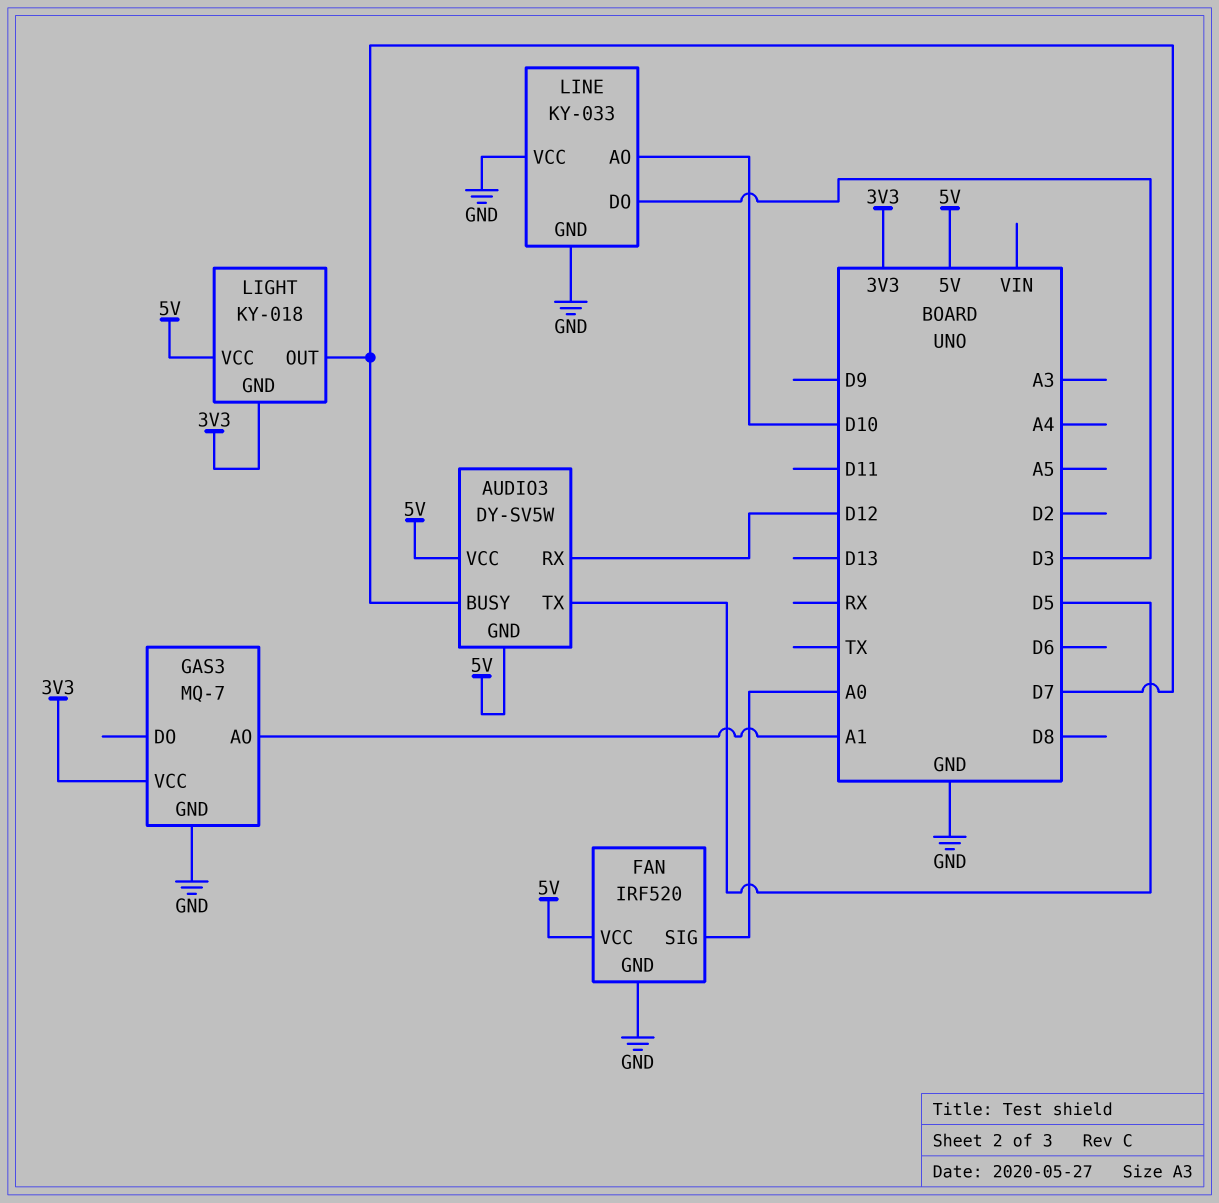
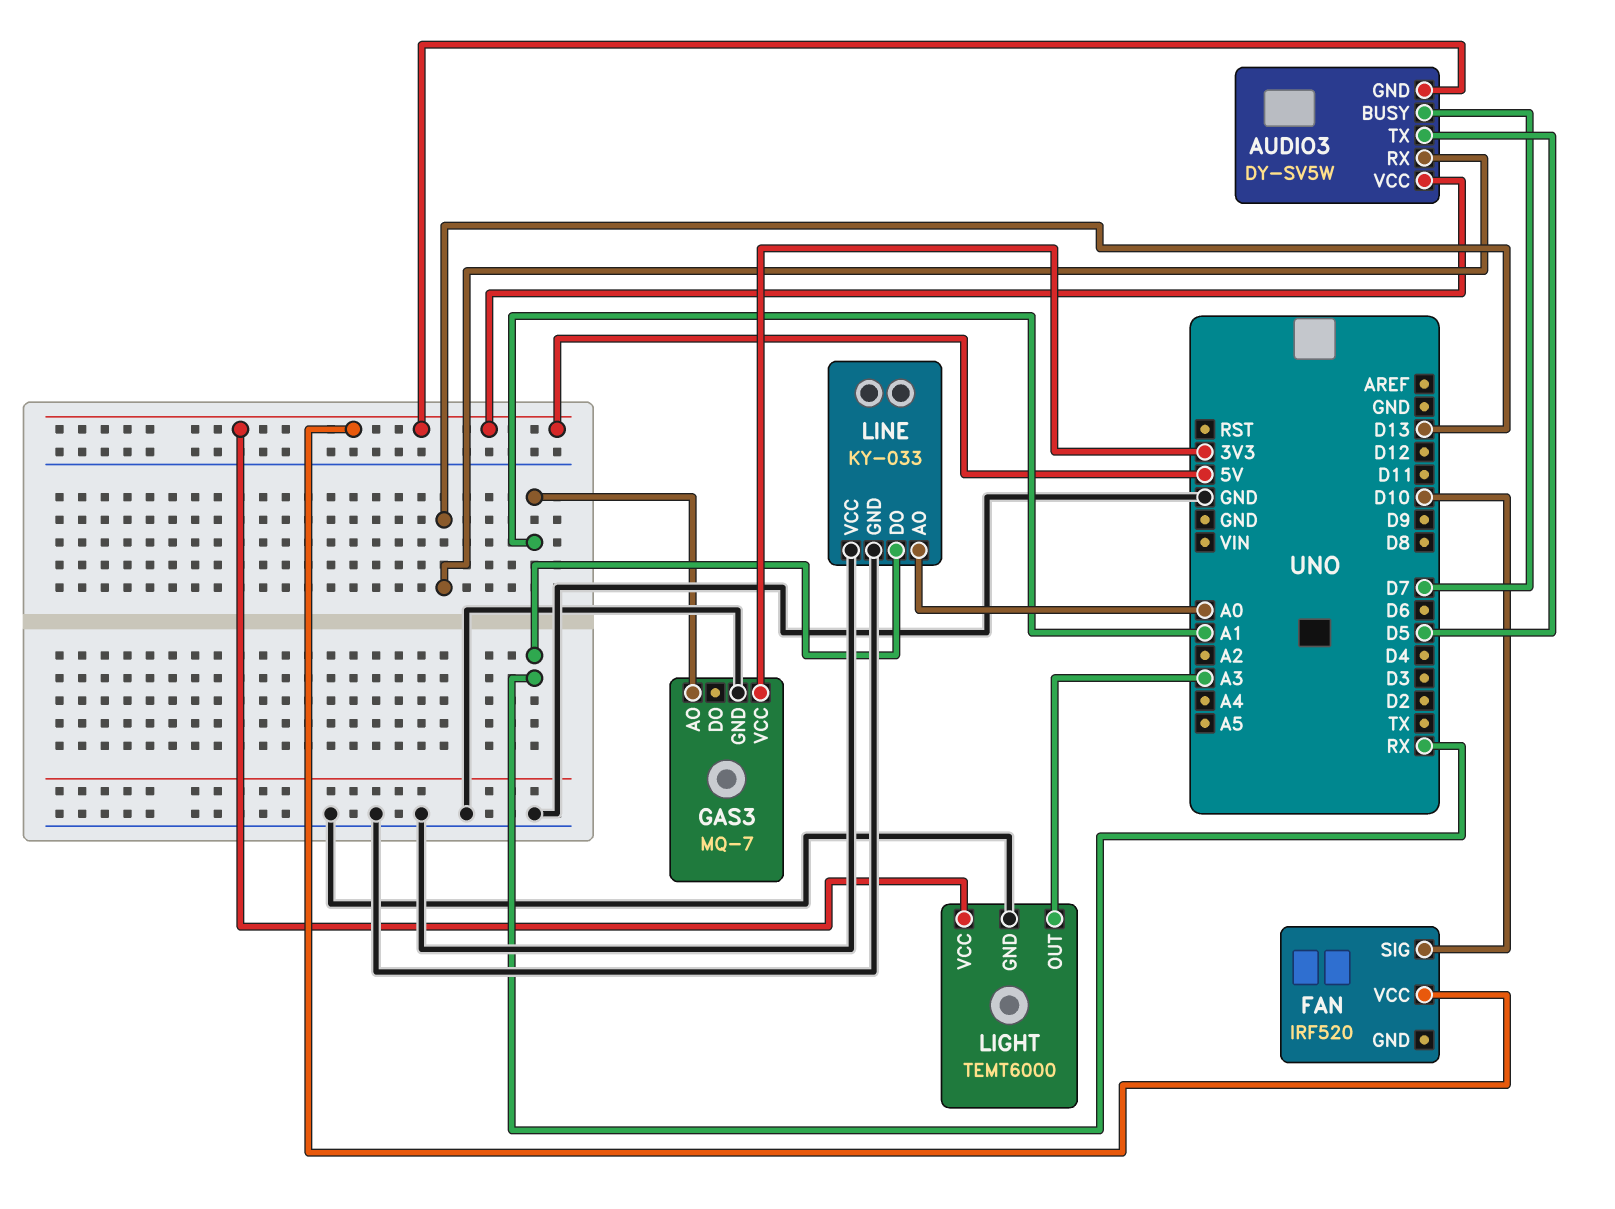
AUDIO3 pin RX: D12 -> D13
FAN pin GND: GND -> none
FAN pin SIG: A0 -> D10
LIGHT: KY-018 -> TEMT6000
LIGHT pin GND: 3V3 -> GND
LIGHT pin OUT: D7 -> A3
LINE pin AO: D10 -> A0
LINE pin DO: D3 -> RX

